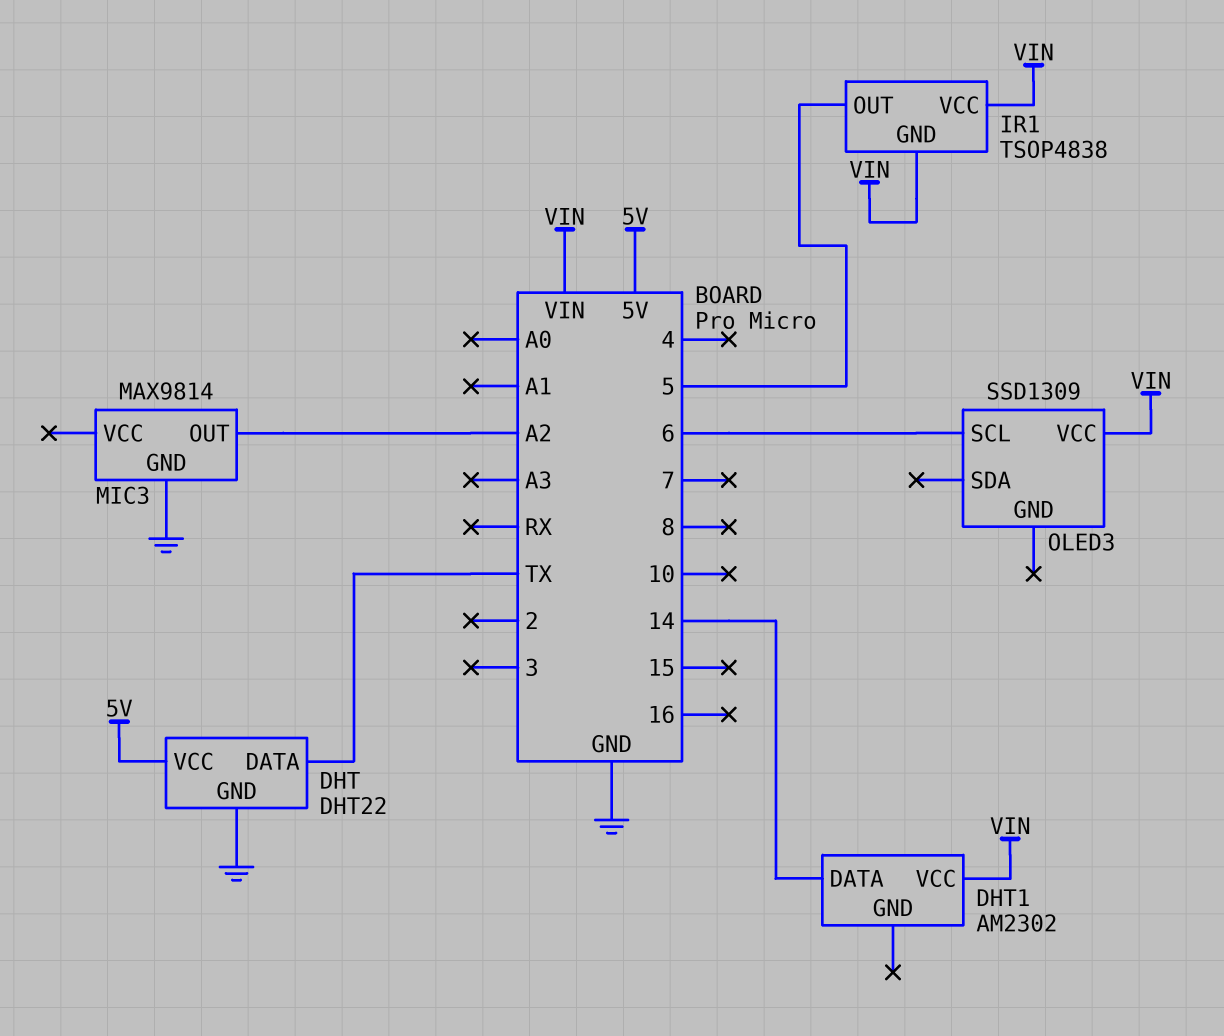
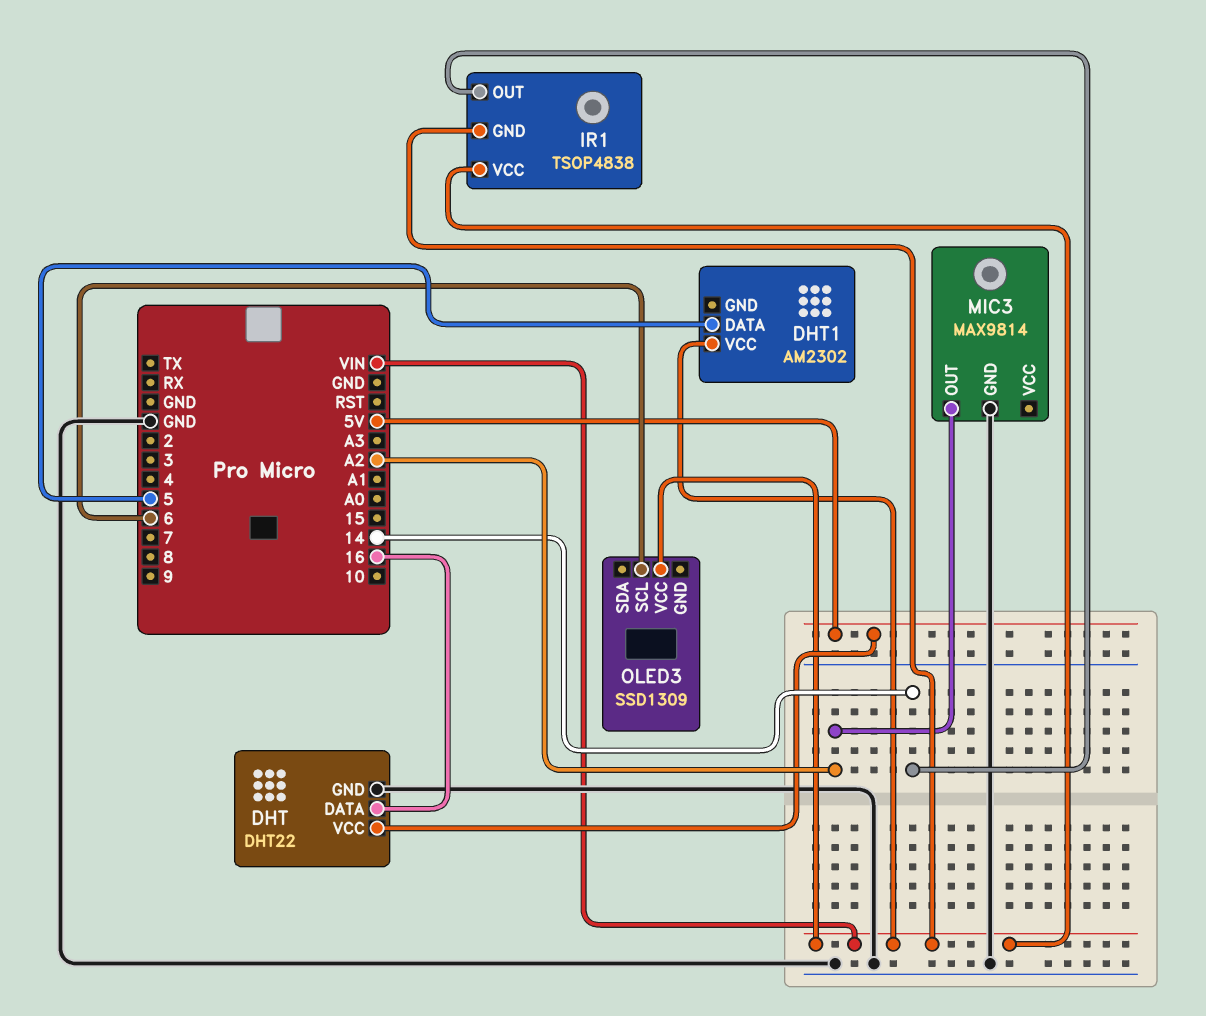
DHT pin DATA: TX -> 16
DHT1 pin DATA: 14 -> 5
IR1 pin OUT: 5 -> 14

